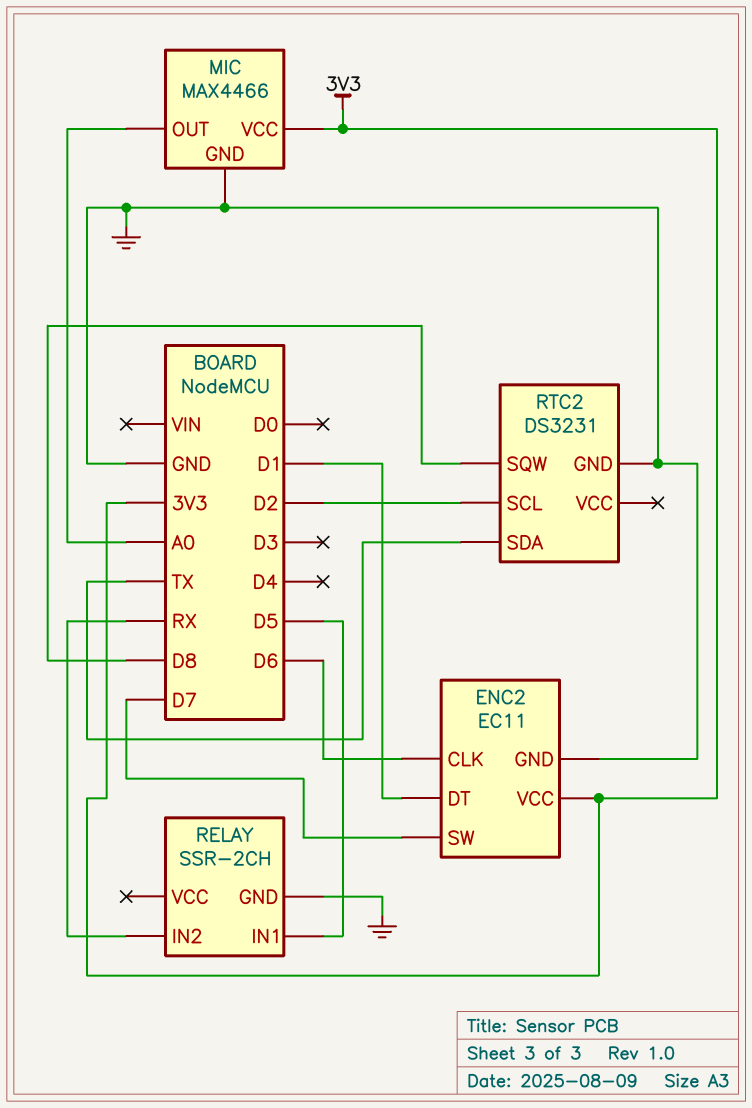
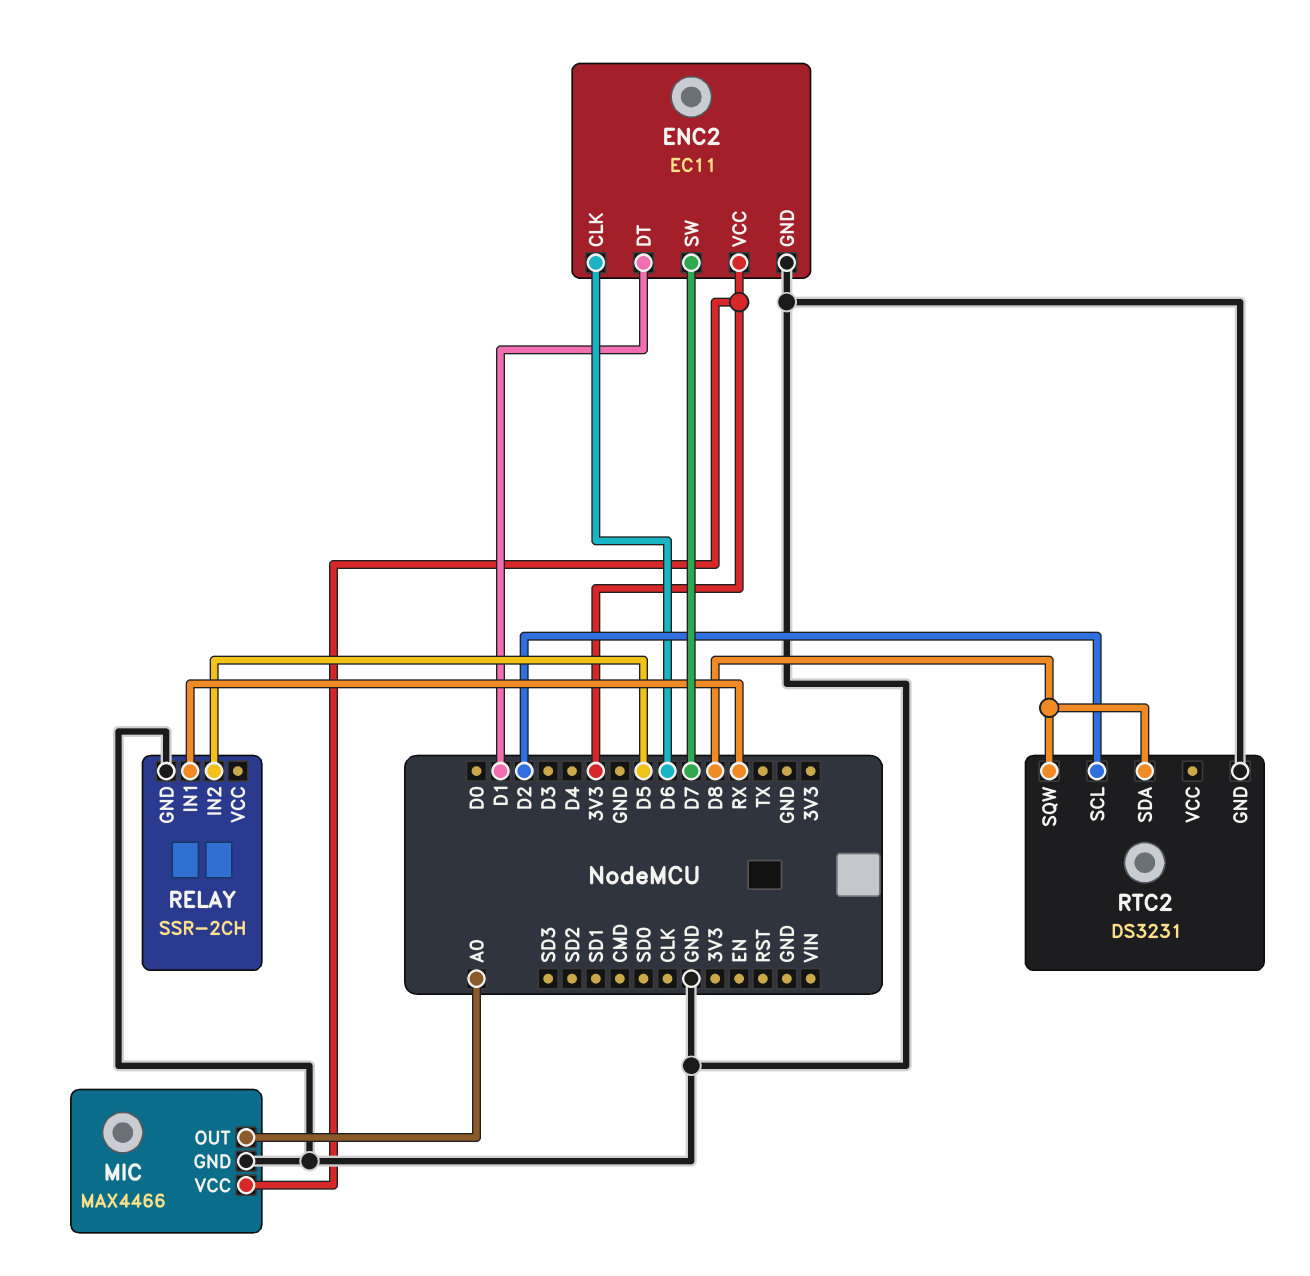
RELAY pin IN1: D5 -> RX
RELAY pin IN2: RX -> D5
RTC2 pin SDA: TX -> D8

